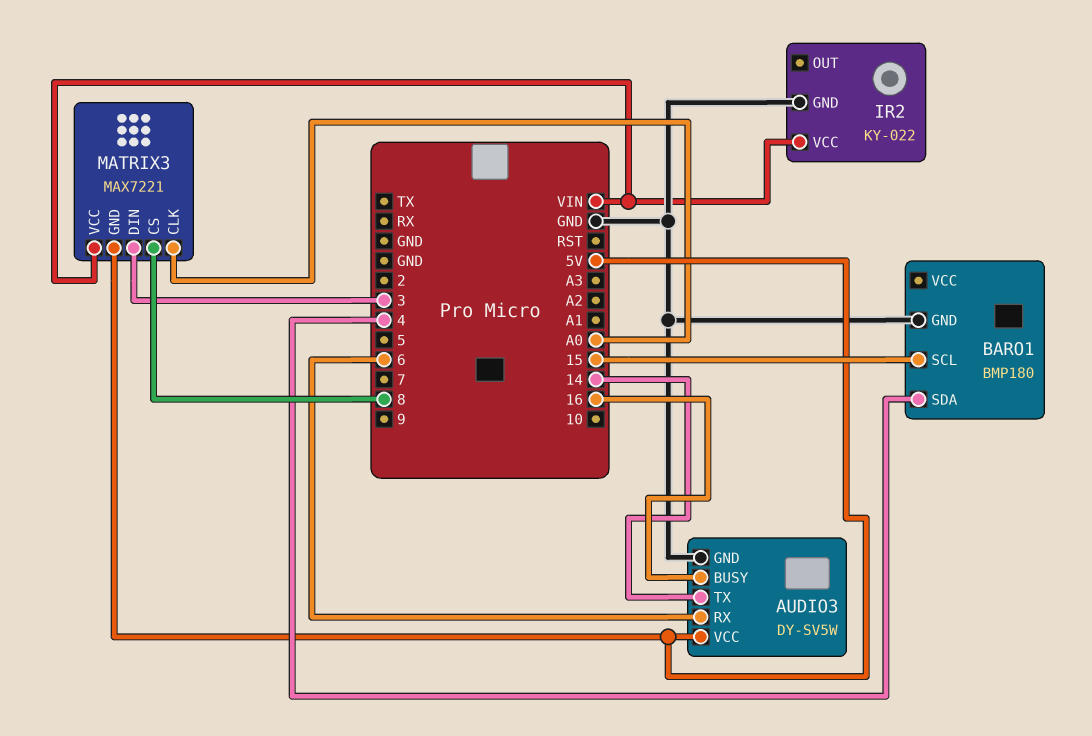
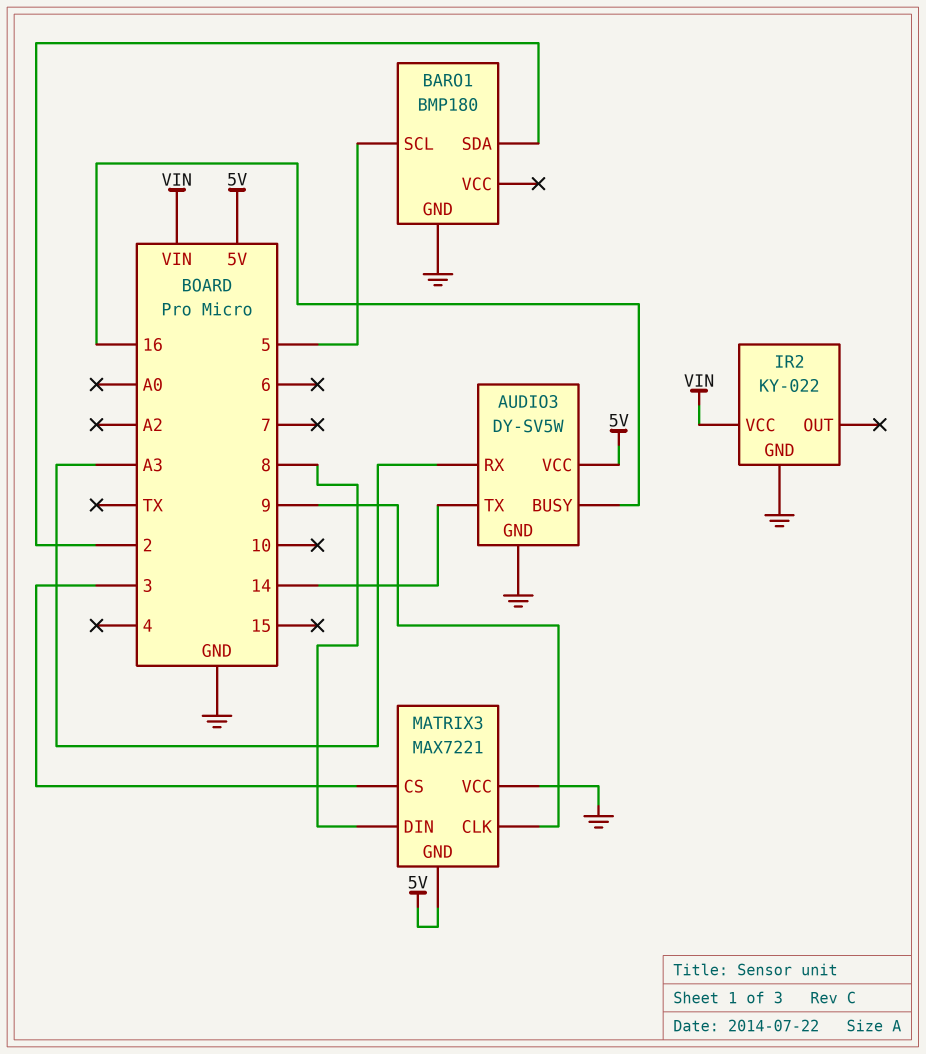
AUDIO3 pin RX: 6 -> A3
BARO1 pin SCL: 15 -> 5
BARO1 pin SDA: 4 -> 2
MATRIX3 pin CLK: A0 -> 9
MATRIX3 pin CS: 8 -> 3
MATRIX3 pin DIN: 3 -> 8
MATRIX3 pin VCC: VIN -> GND

